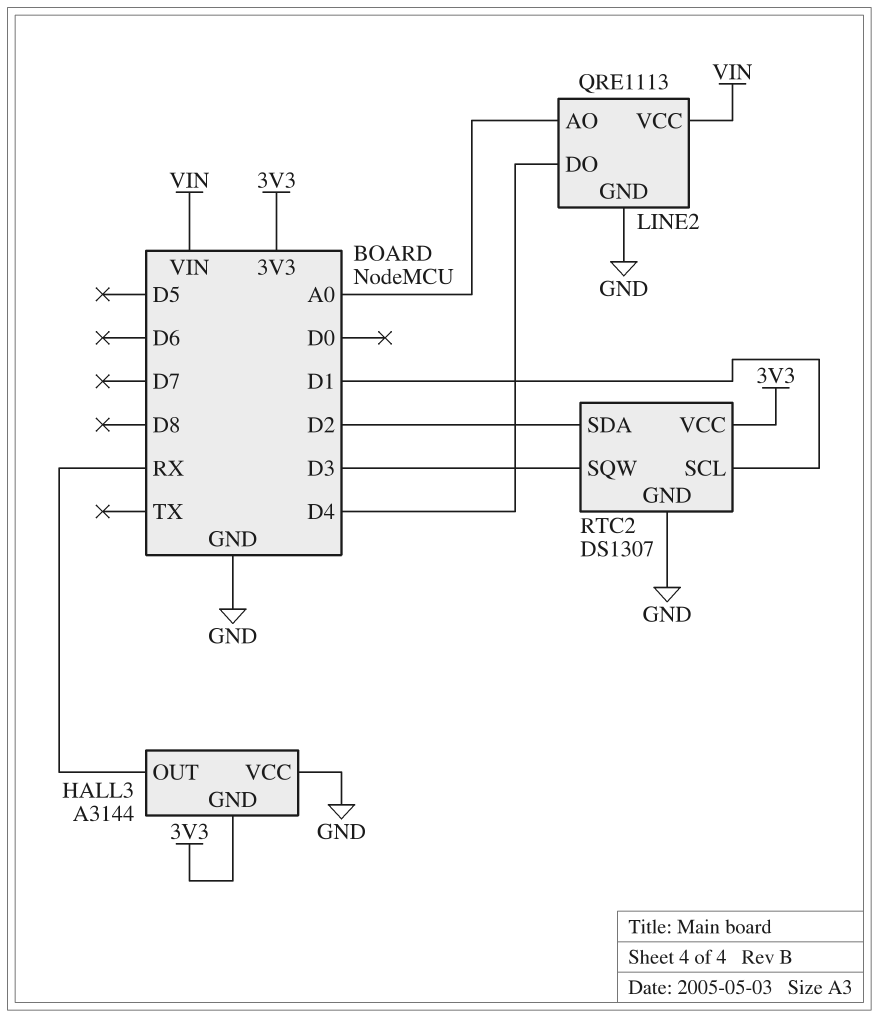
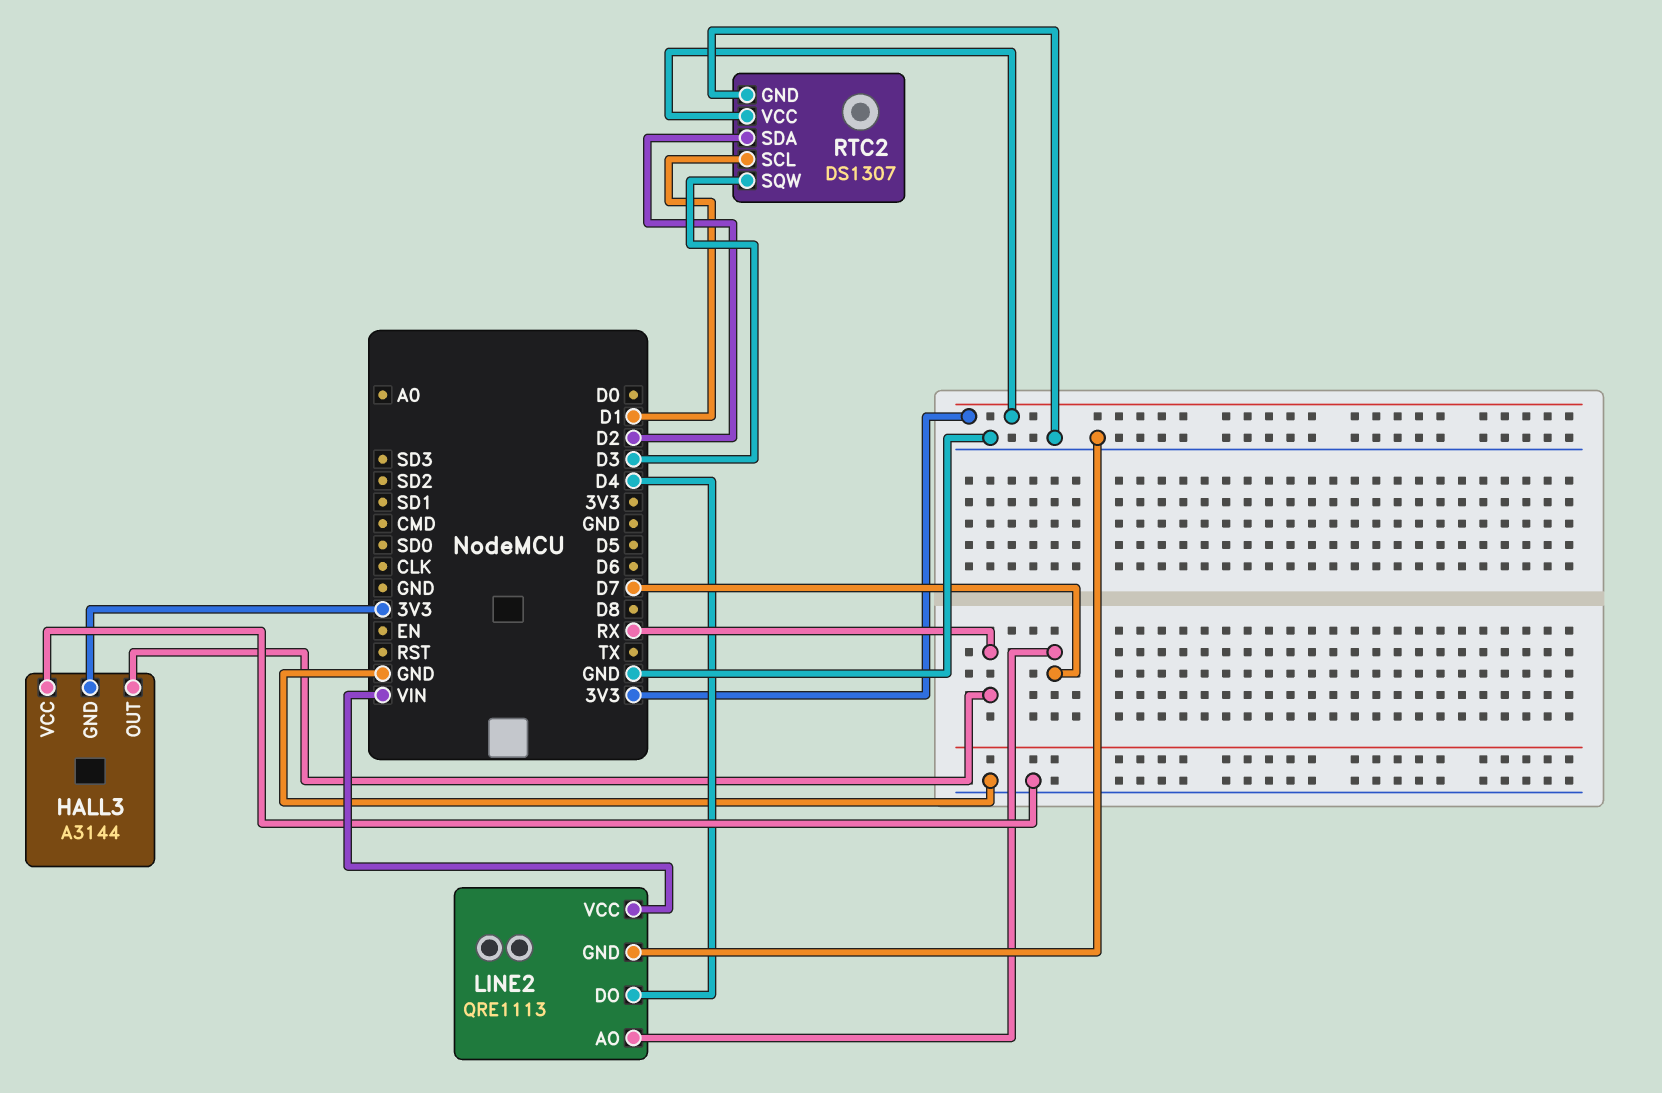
LINE2 pin AO: A0 -> D7

